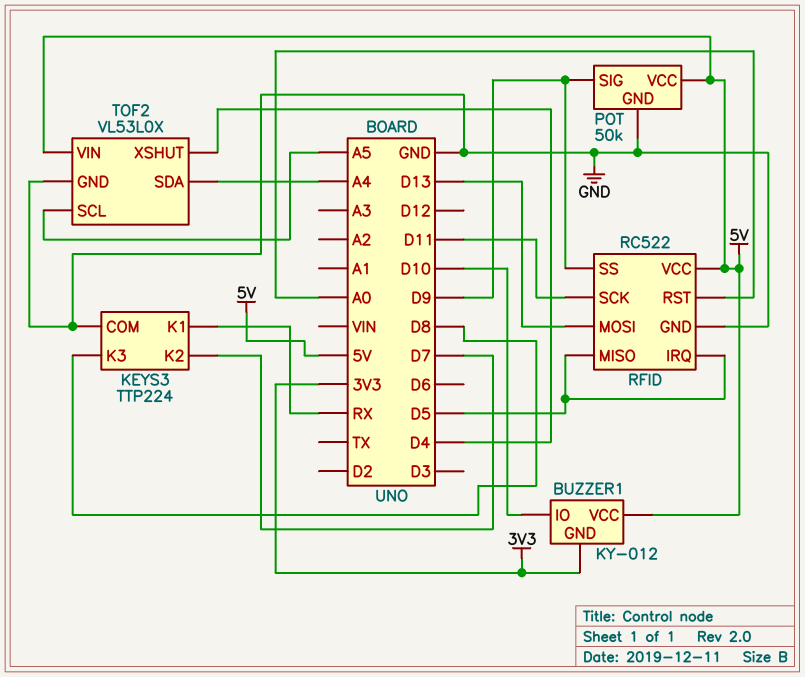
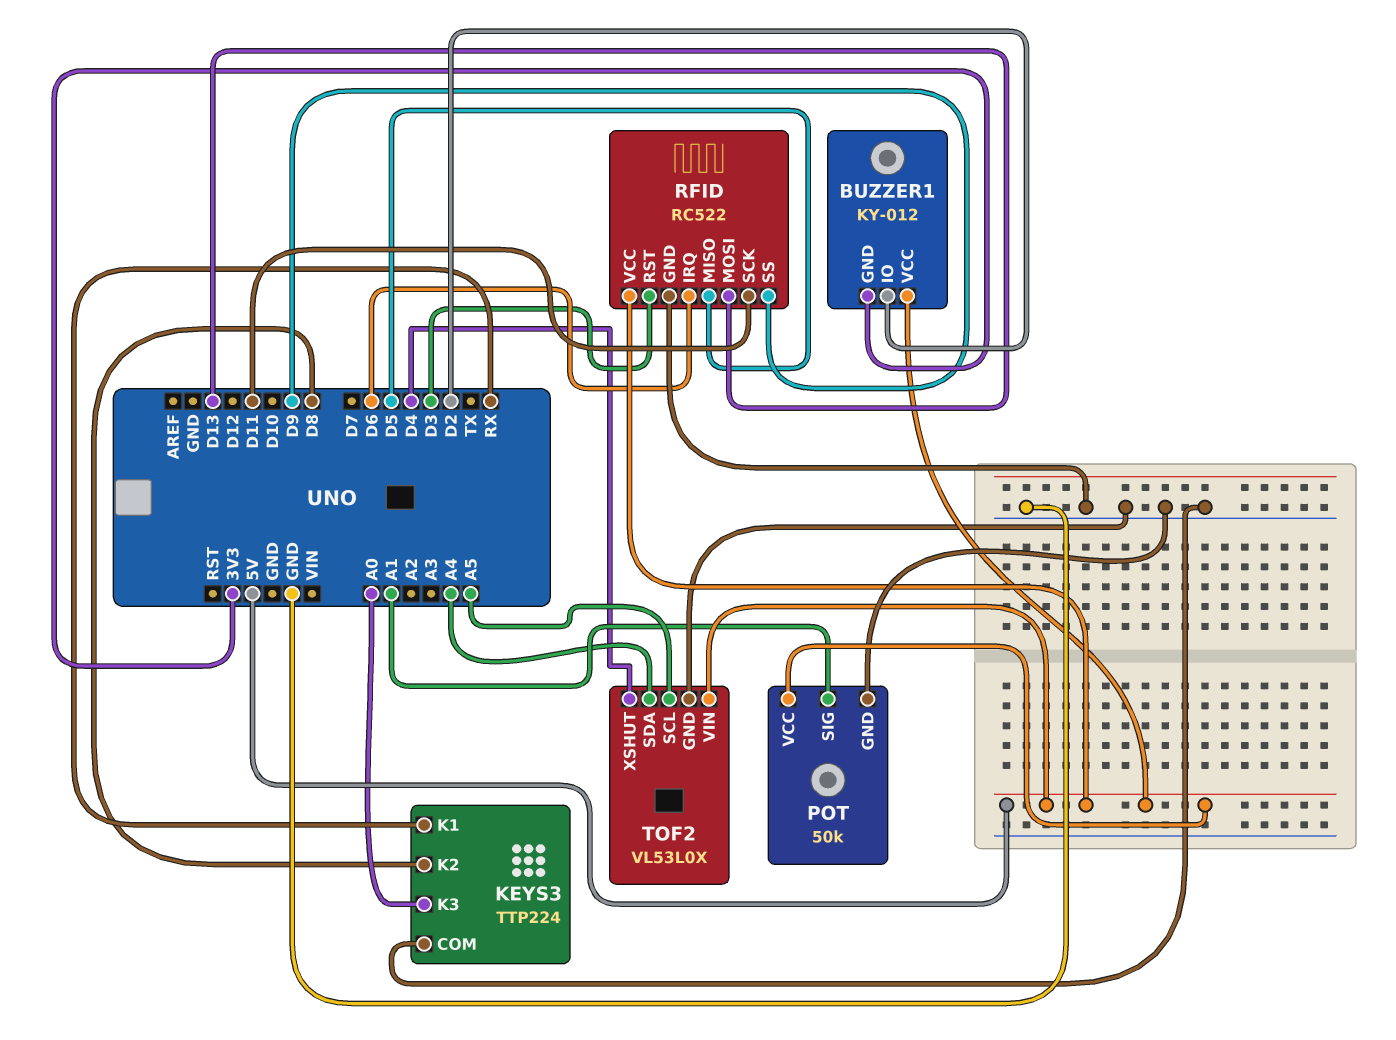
BUZZER1 pin IO: D10 -> D2
KEYS3 pin K2: D7 -> D8
KEYS3 pin K3: D8 -> A0
POT pin SIG: D9 -> A1
RFID pin IRQ: D5 -> D6
RFID pin RST: A0 -> D3

